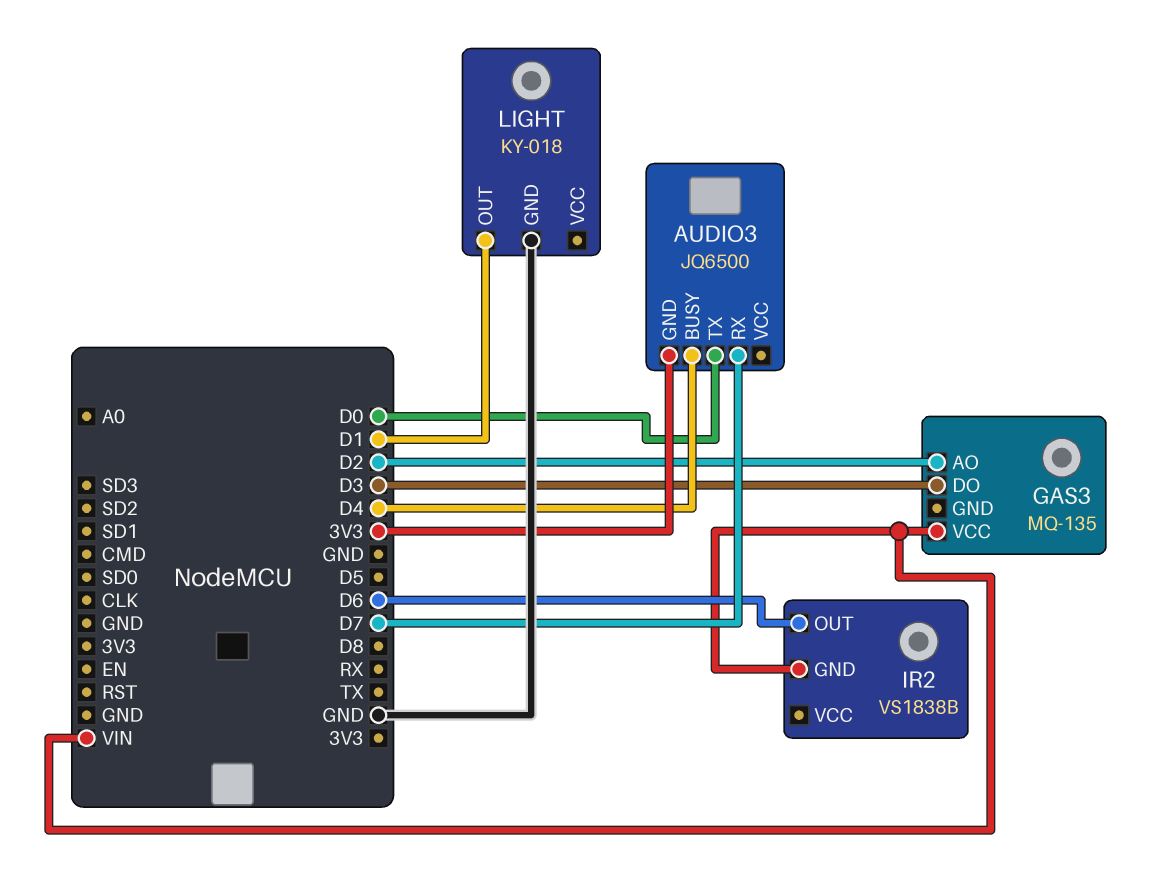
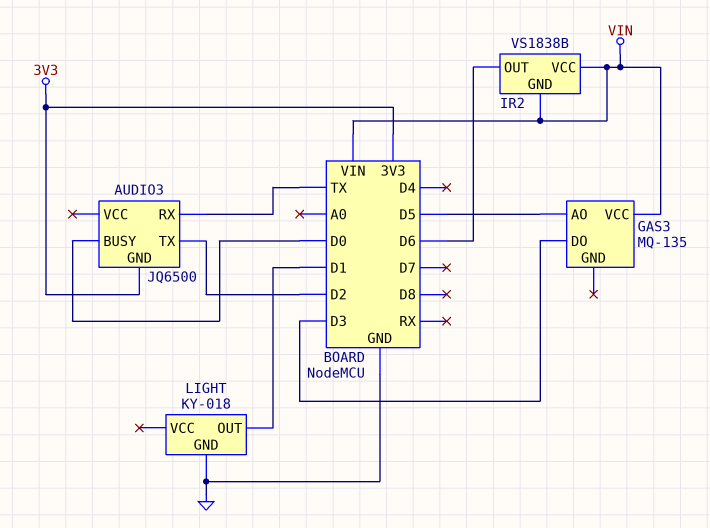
AUDIO3 pin BUSY: D4 -> D0
AUDIO3 pin RX: D7 -> TX
AUDIO3 pin TX: D0 -> D2
GAS3 pin AO: D2 -> D5
IR2 pin VCC: none -> VIN

